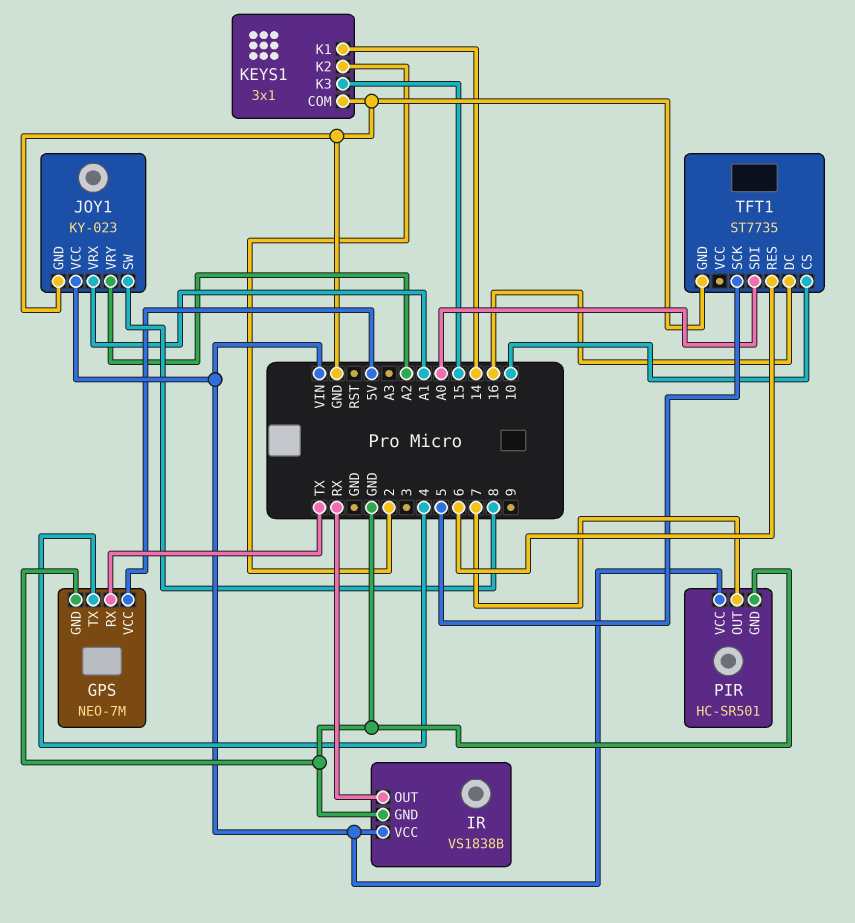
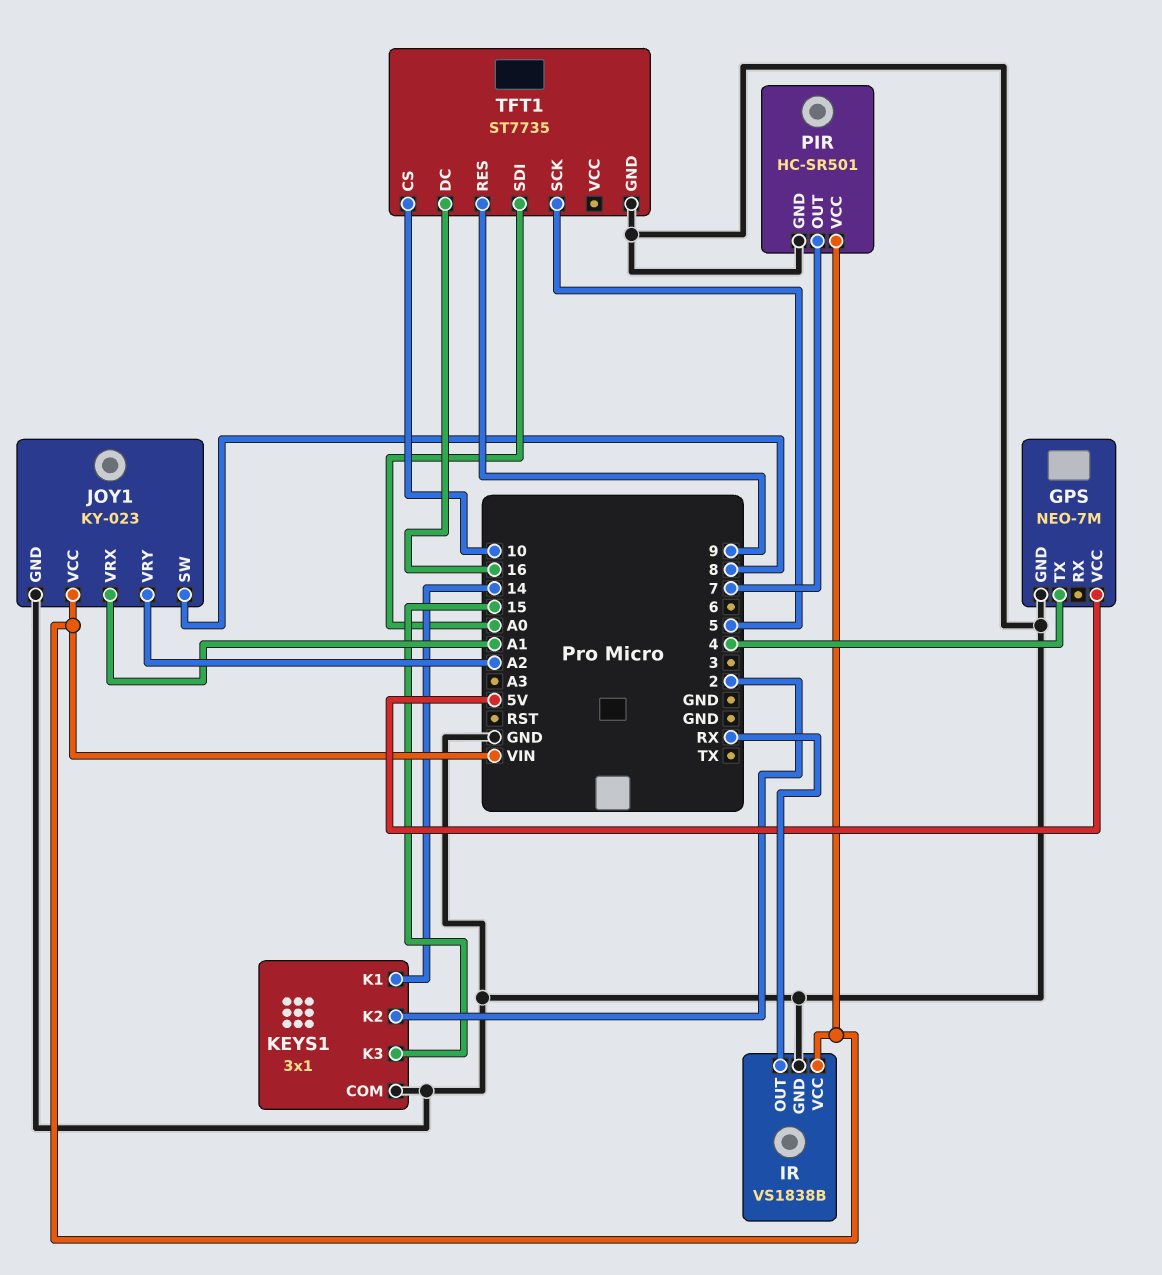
GPS pin RX: TX -> none
TFT1 pin RES: 6 -> 9

